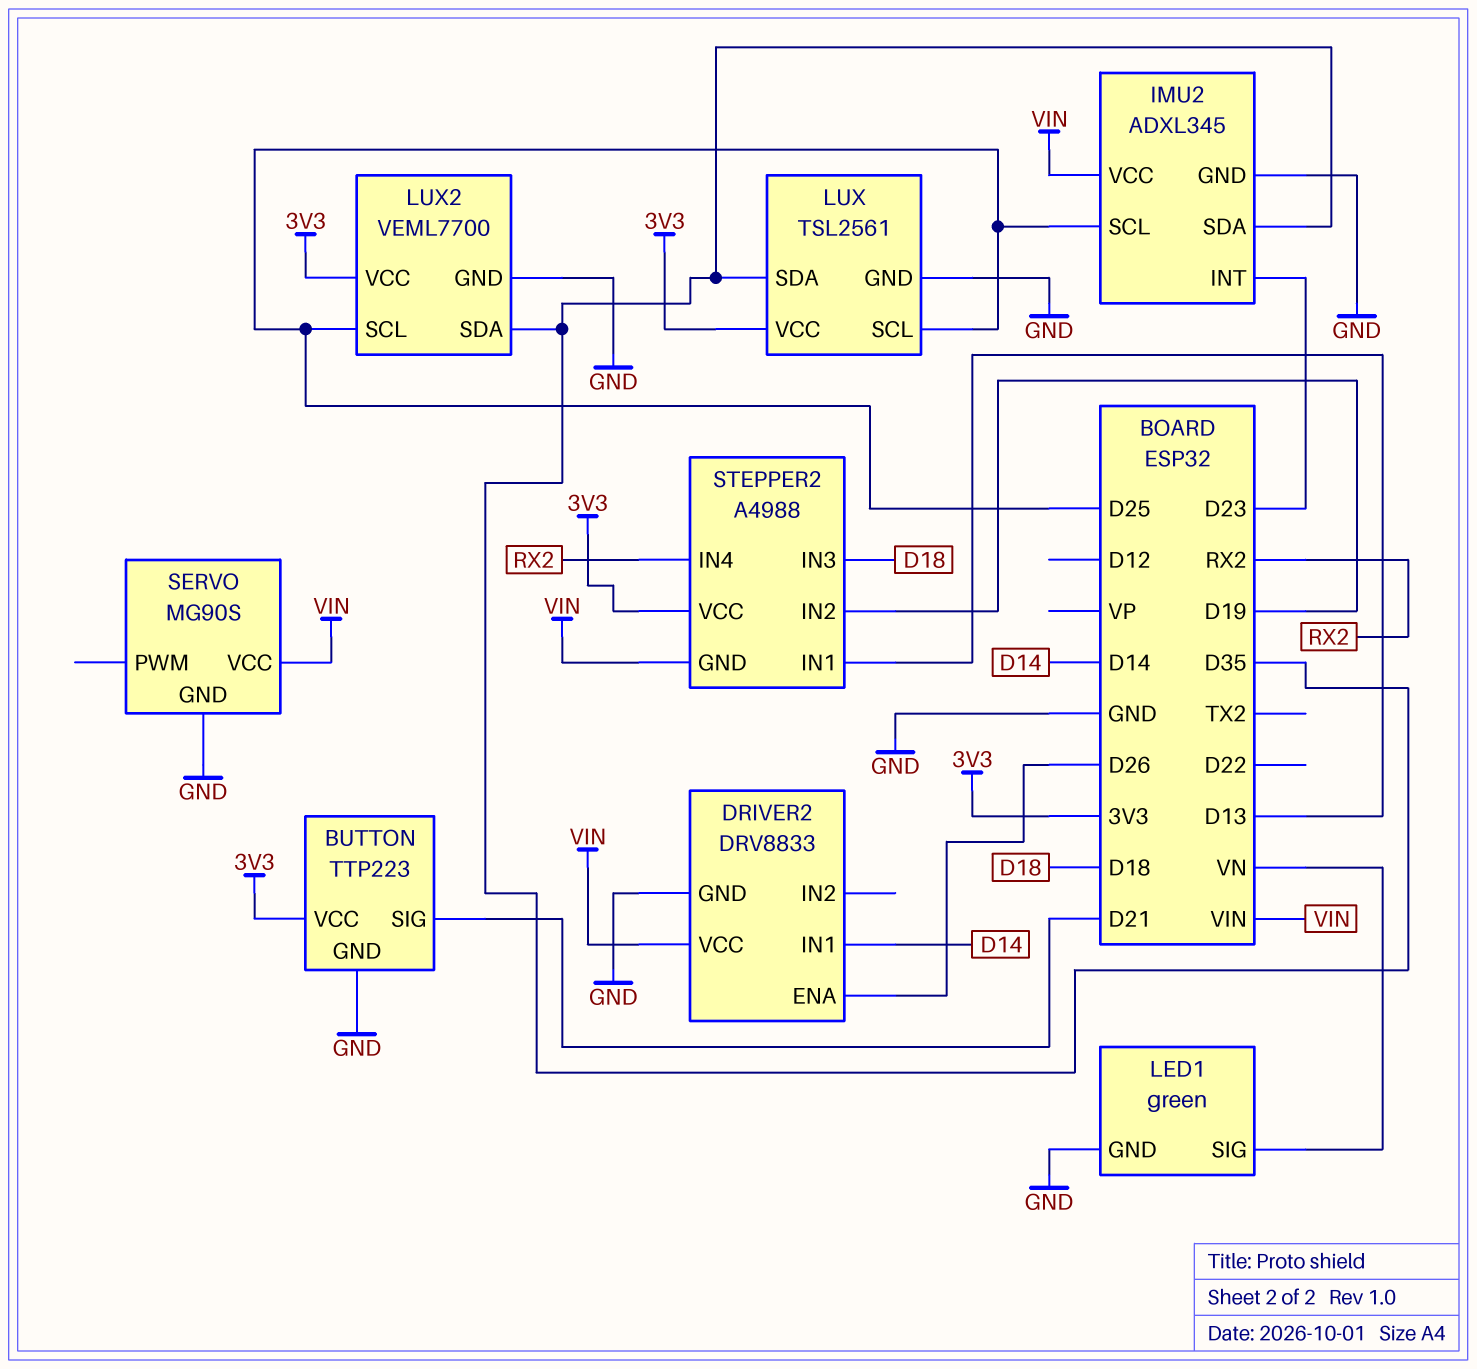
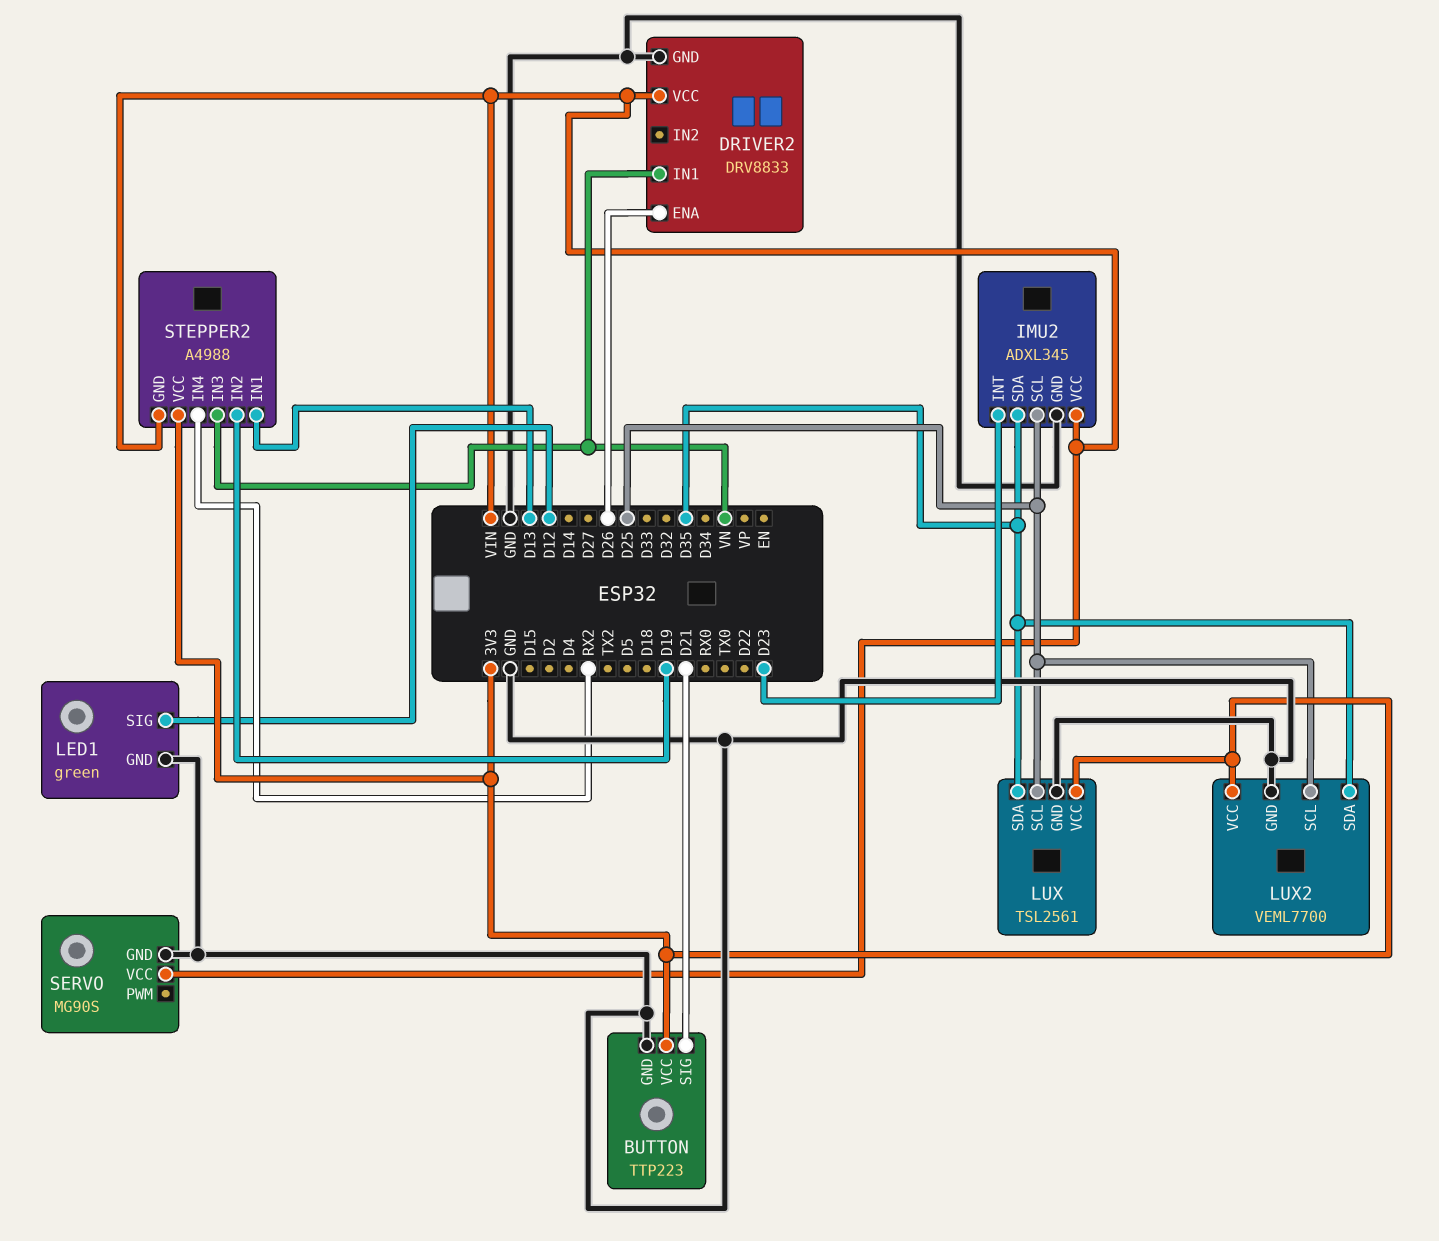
DRIVER2 pin IN1: D14 -> VN
LED1 pin SIG: VN -> D12
STEPPER2 pin IN3: D18 -> VN

